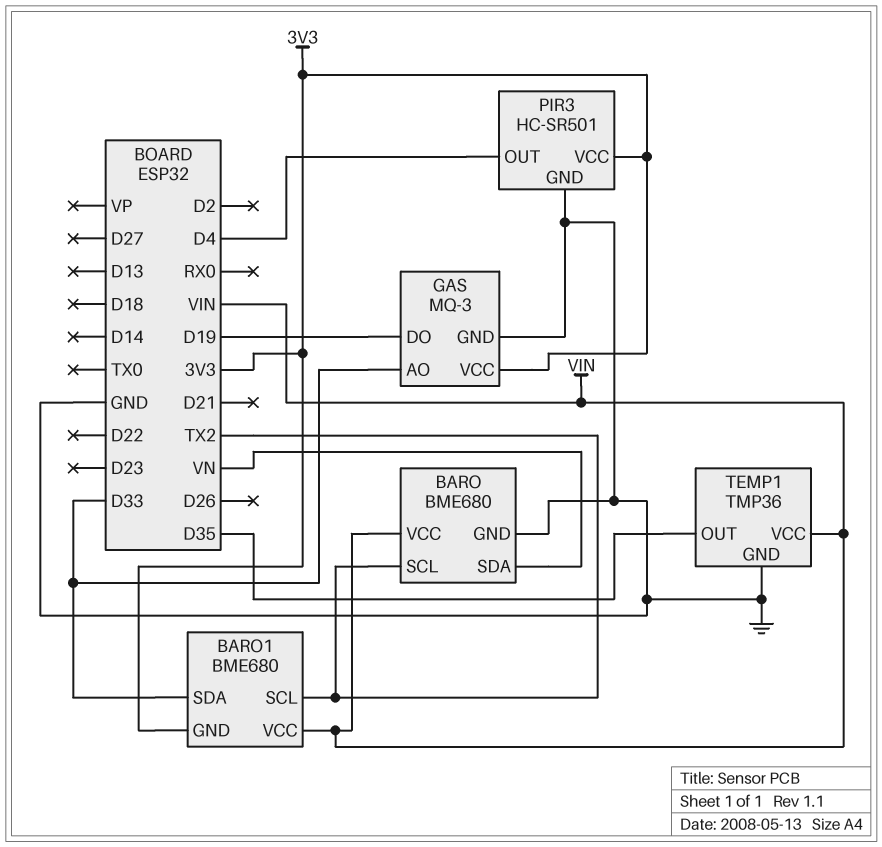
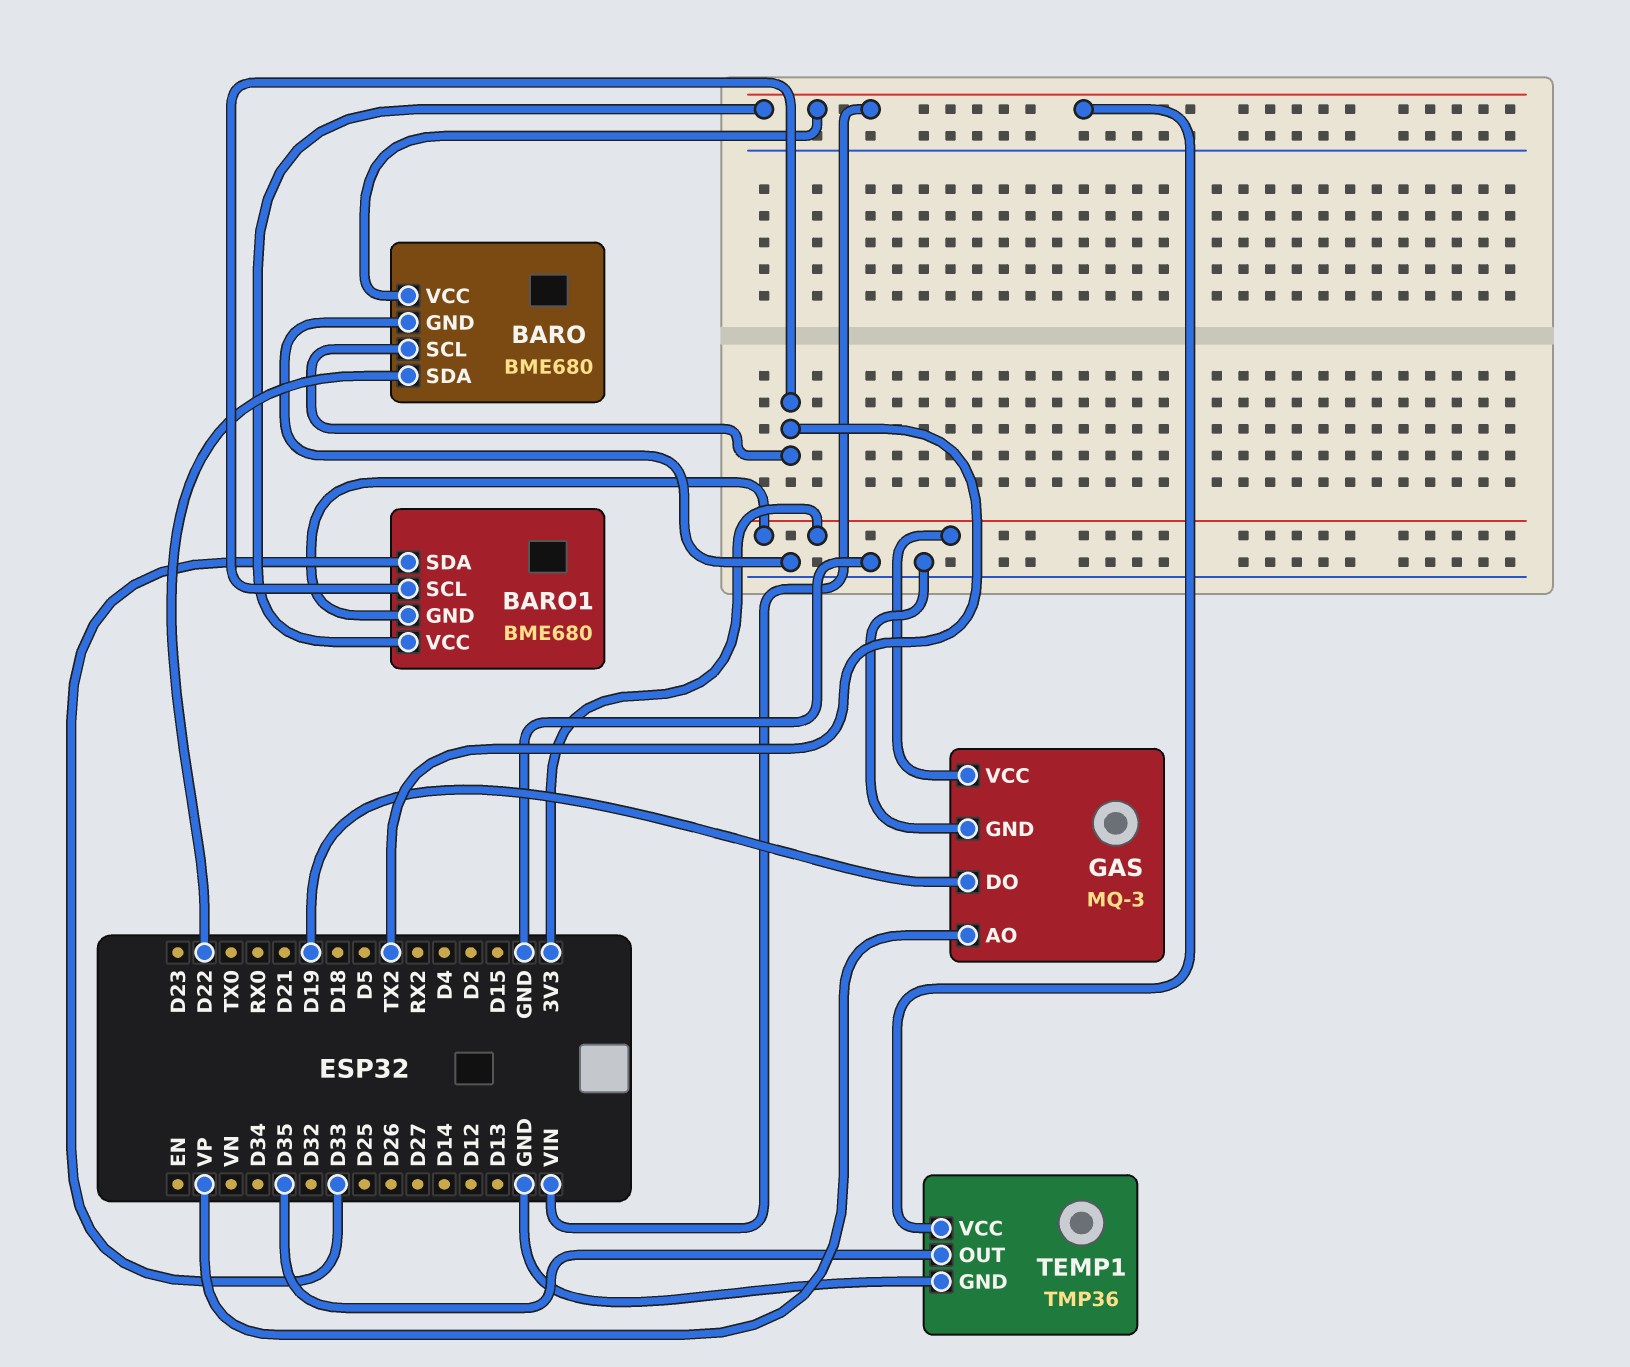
BARO pin SDA: VN -> D22
GAS pin AO: D33 -> VP
PIR3: HC-SR501 -> none
PIR3 pin GND: GND -> none
PIR3 pin OUT: D4 -> none
PIR3 pin VCC: 3V3 -> none

